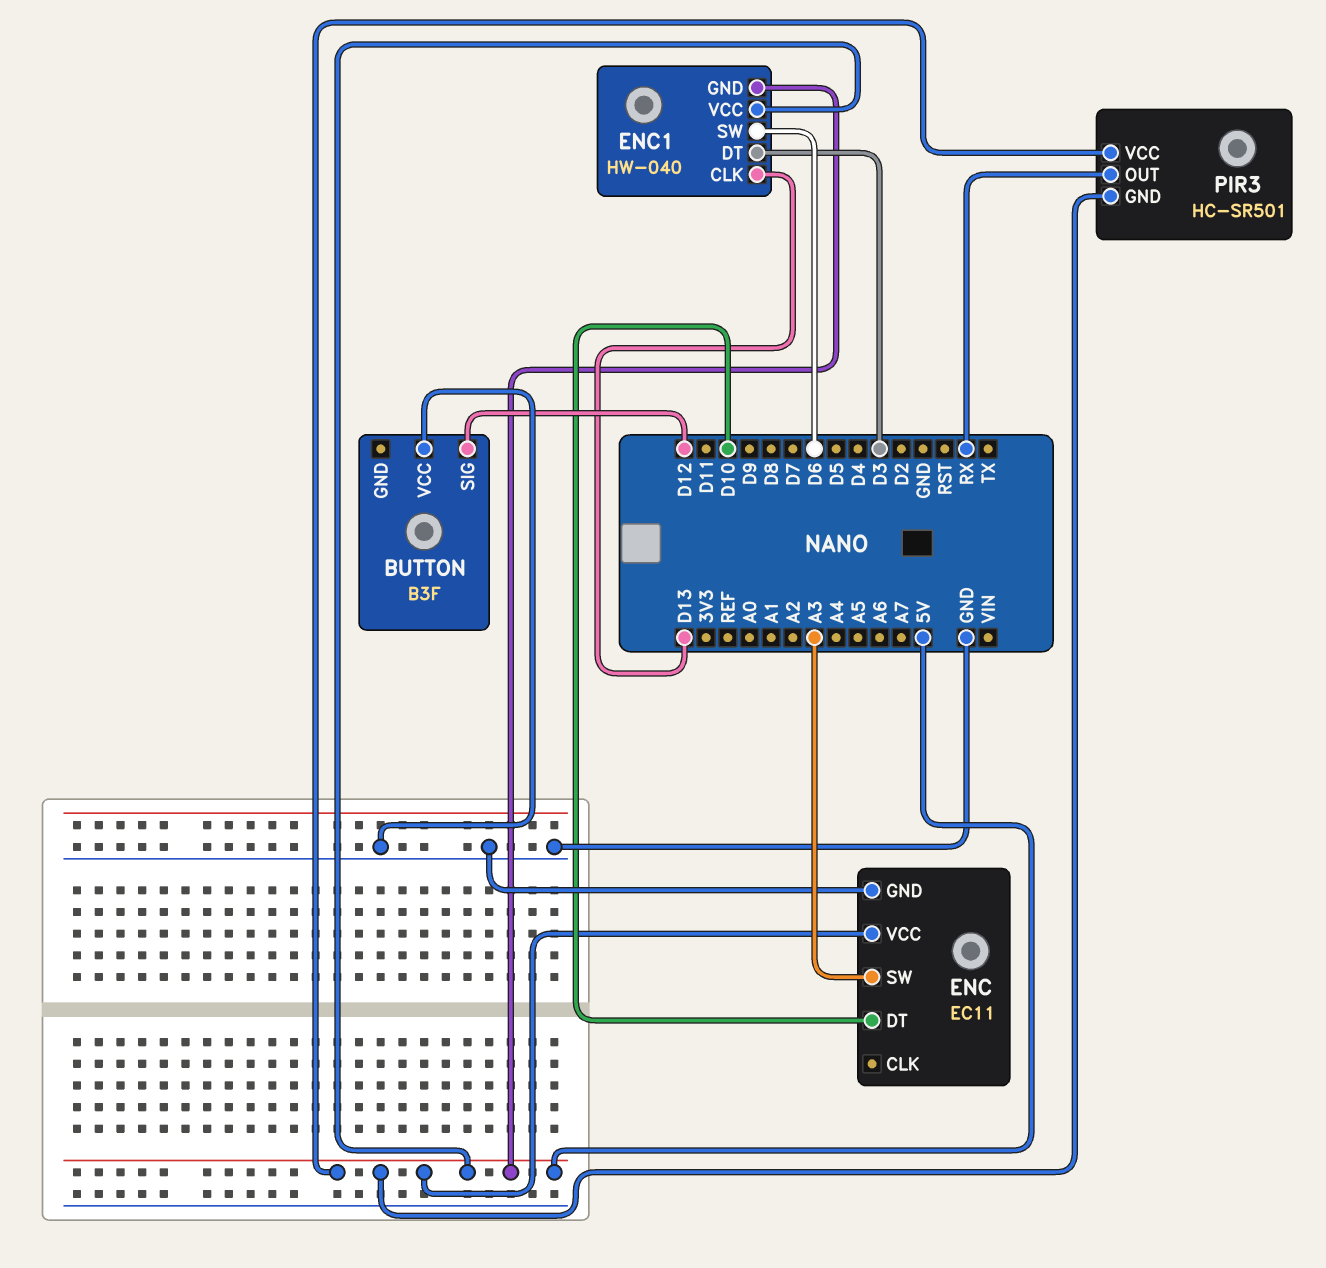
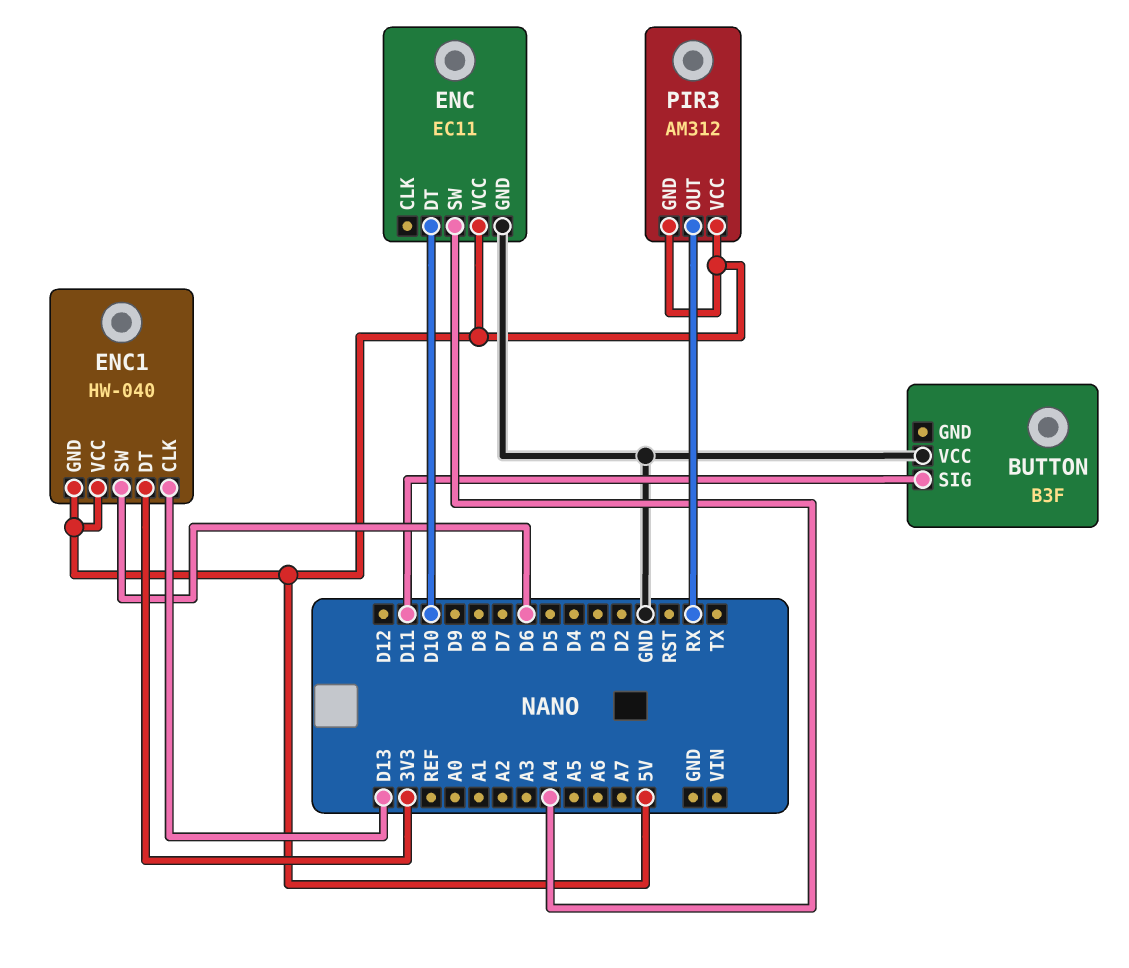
BUTTON pin SIG: D12 -> D11
ENC pin SW: A3 -> A4
ENC1 pin DT: D3 -> 3V3
PIR3: HC-SR501 -> AM312

